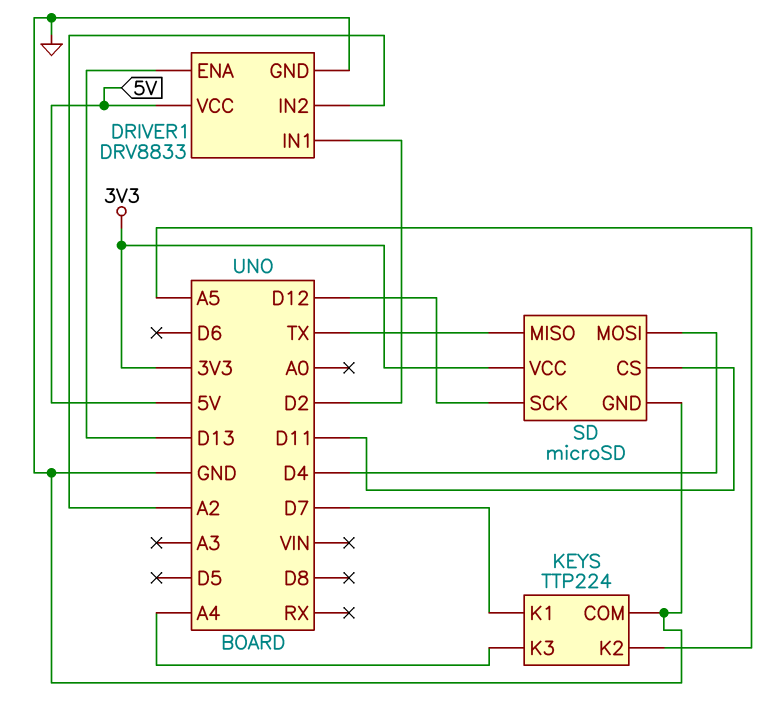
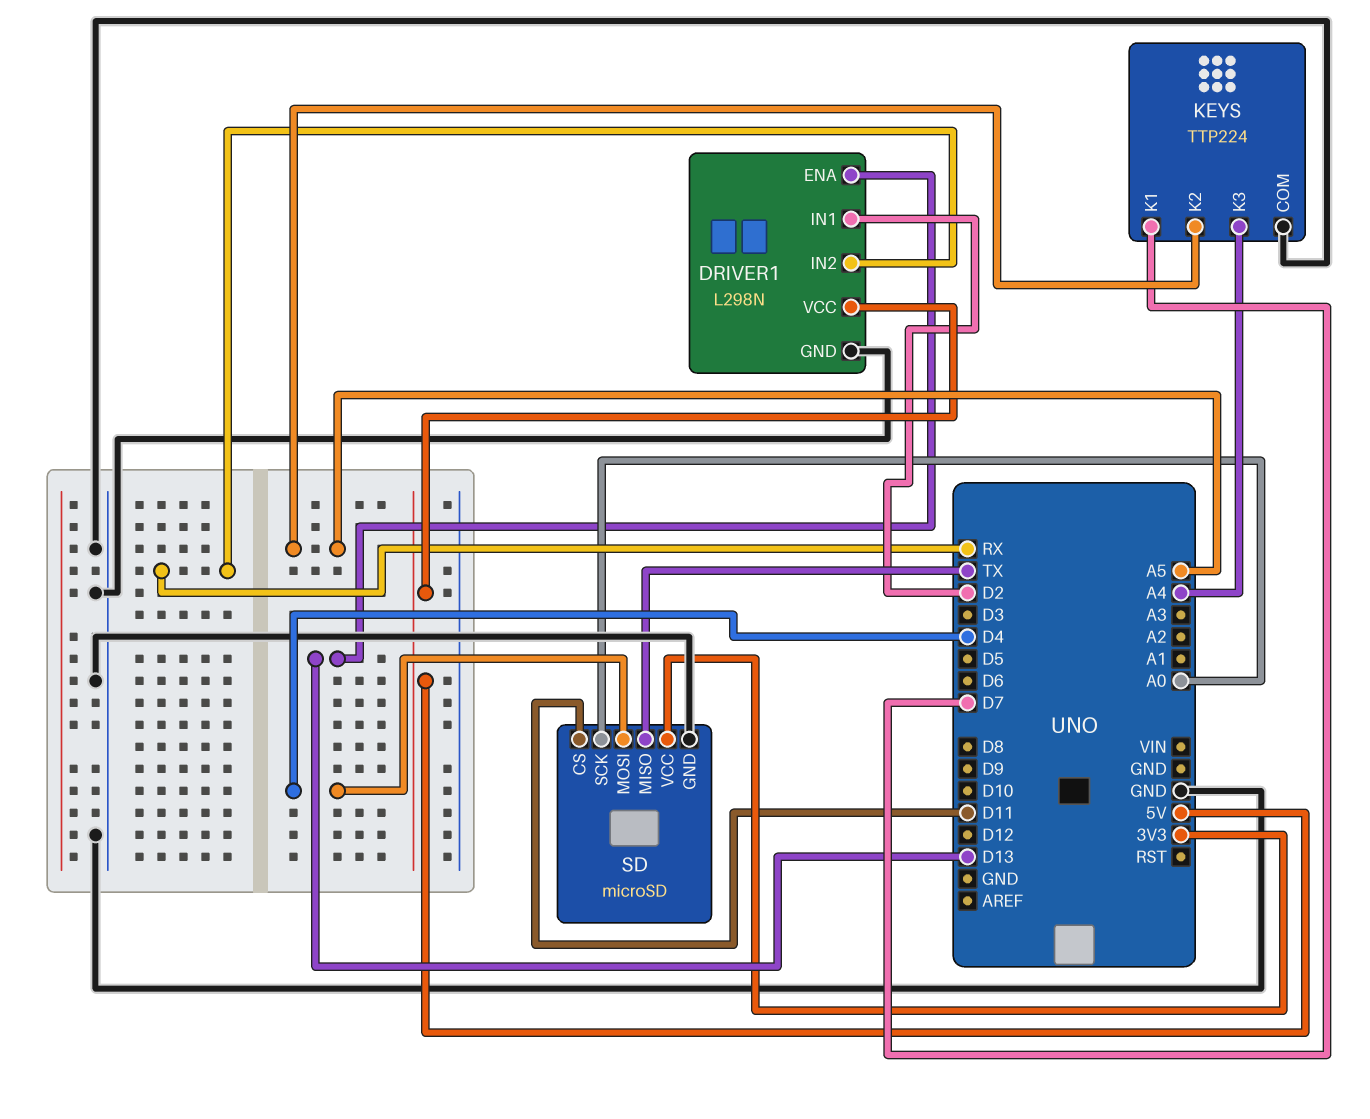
DRIVER1: DRV8833 -> L298N
DRIVER1 pin IN2: A2 -> RX
SD pin SCK: D12 -> A0

